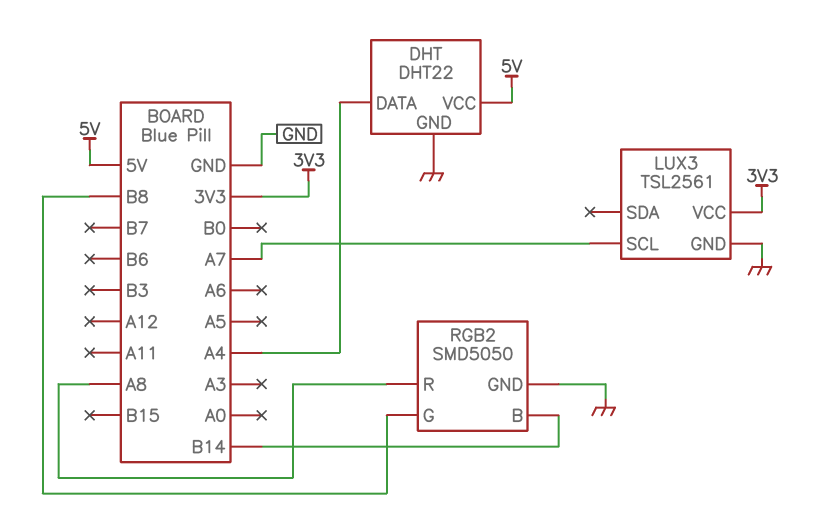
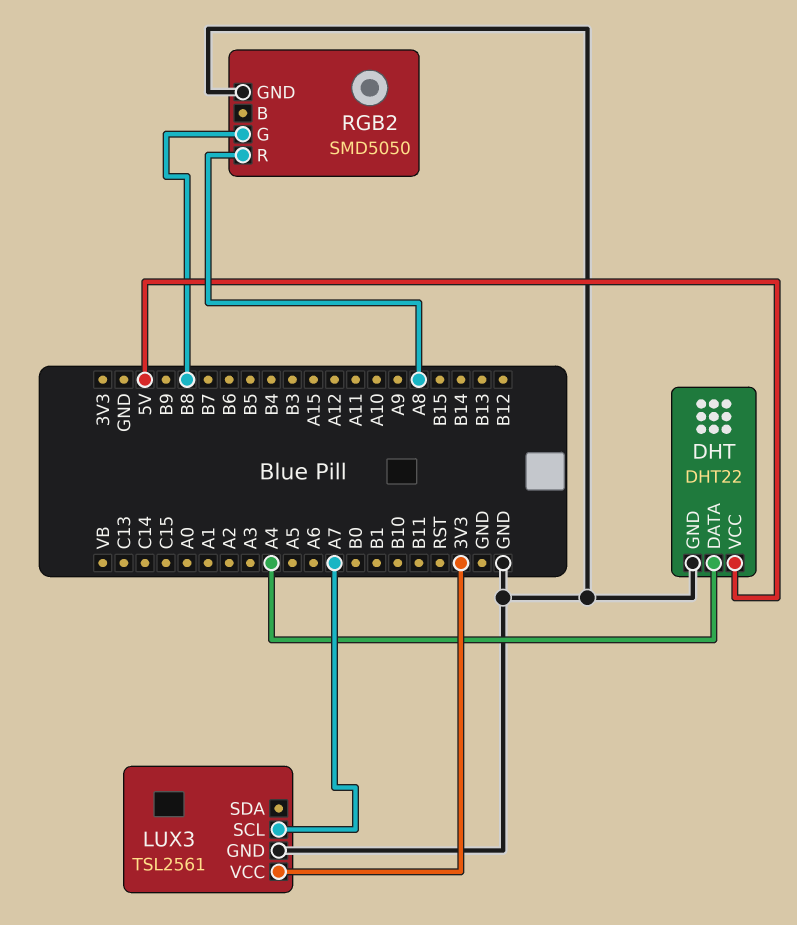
RGB2 pin B: B14 -> none

